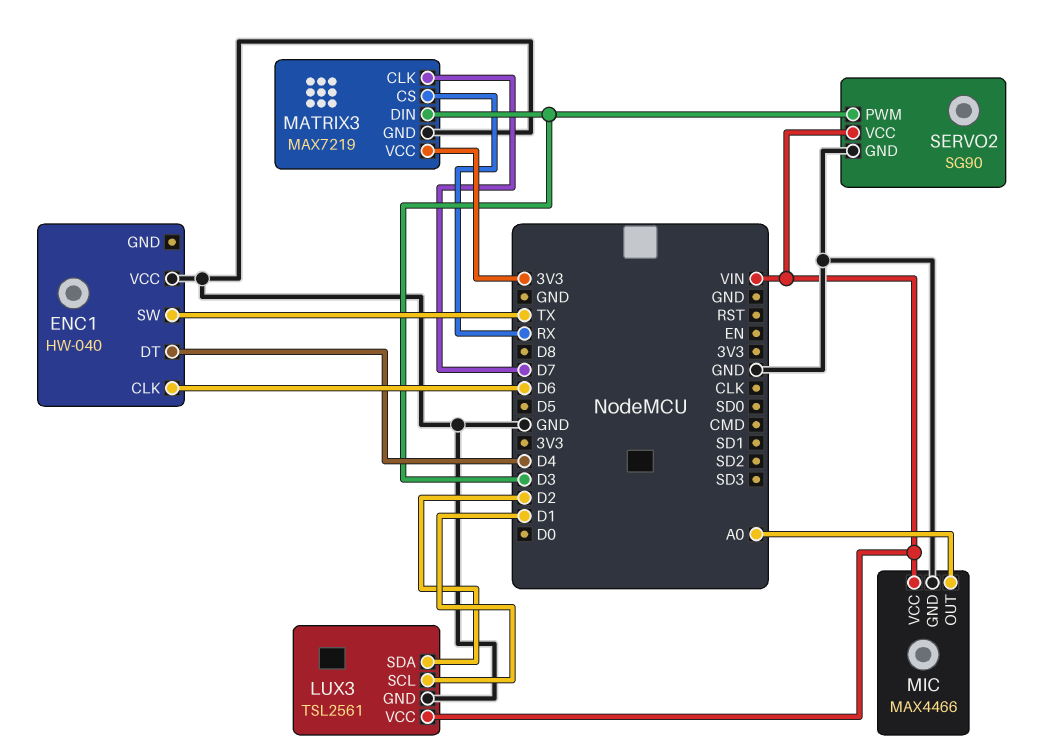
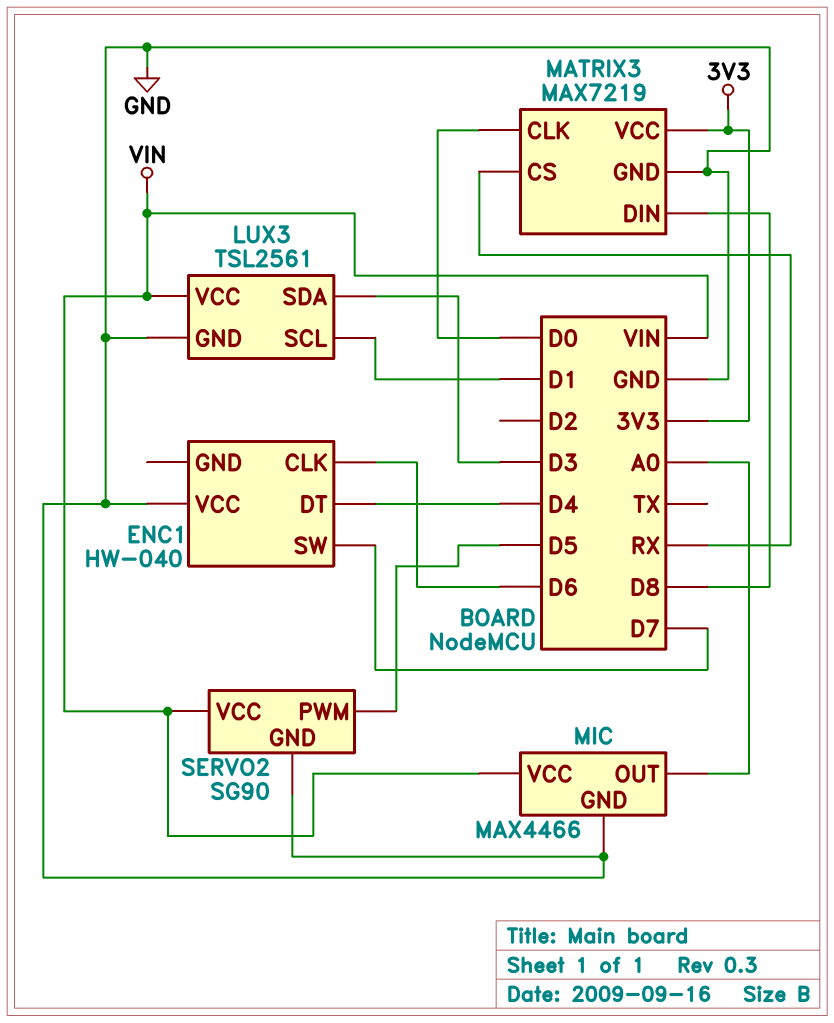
ENC1 pin SW: TX -> D7
LUX3 pin SDA: D2 -> D3
MATRIX3 pin CLK: D7 -> D0
MATRIX3 pin DIN: D3 -> D8
SERVO2 pin PWM: D3 -> D5

